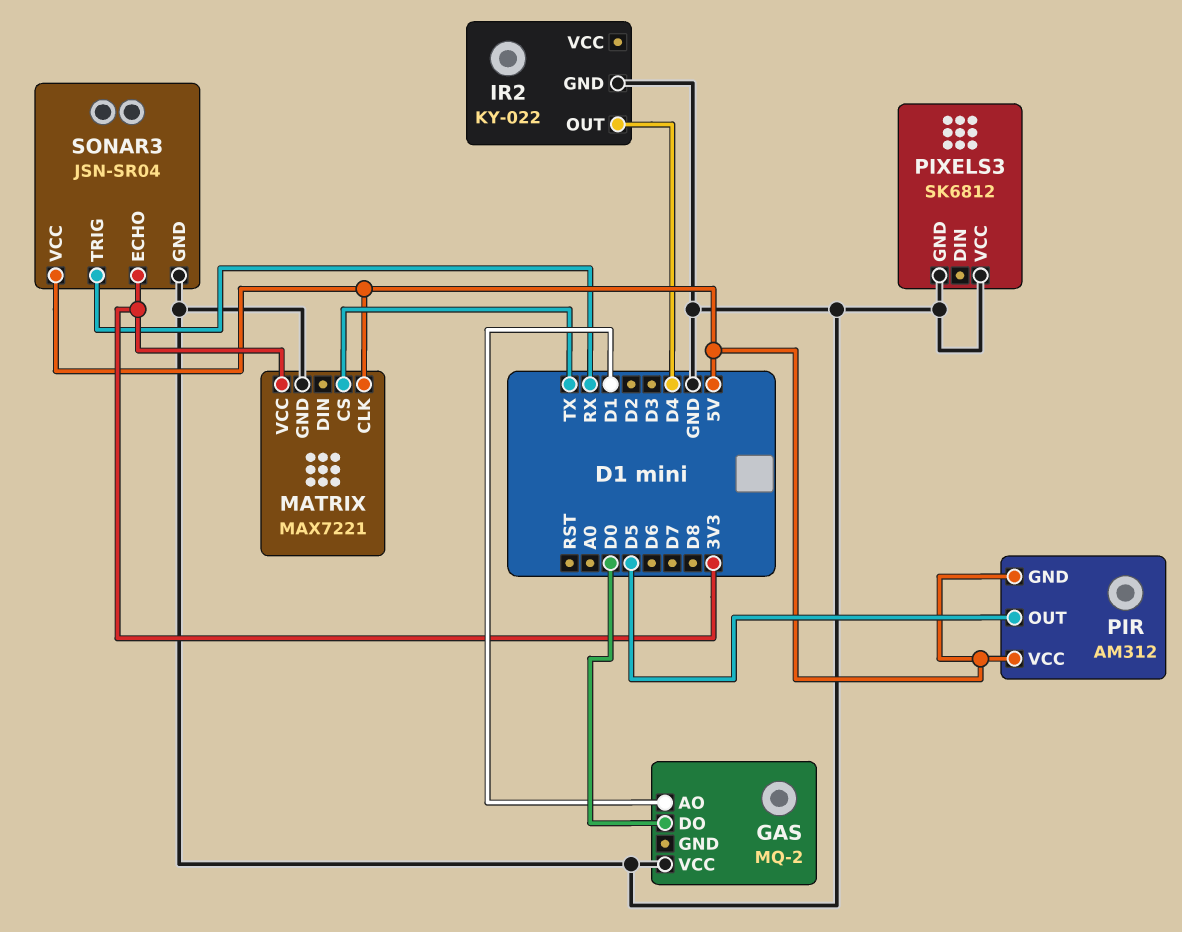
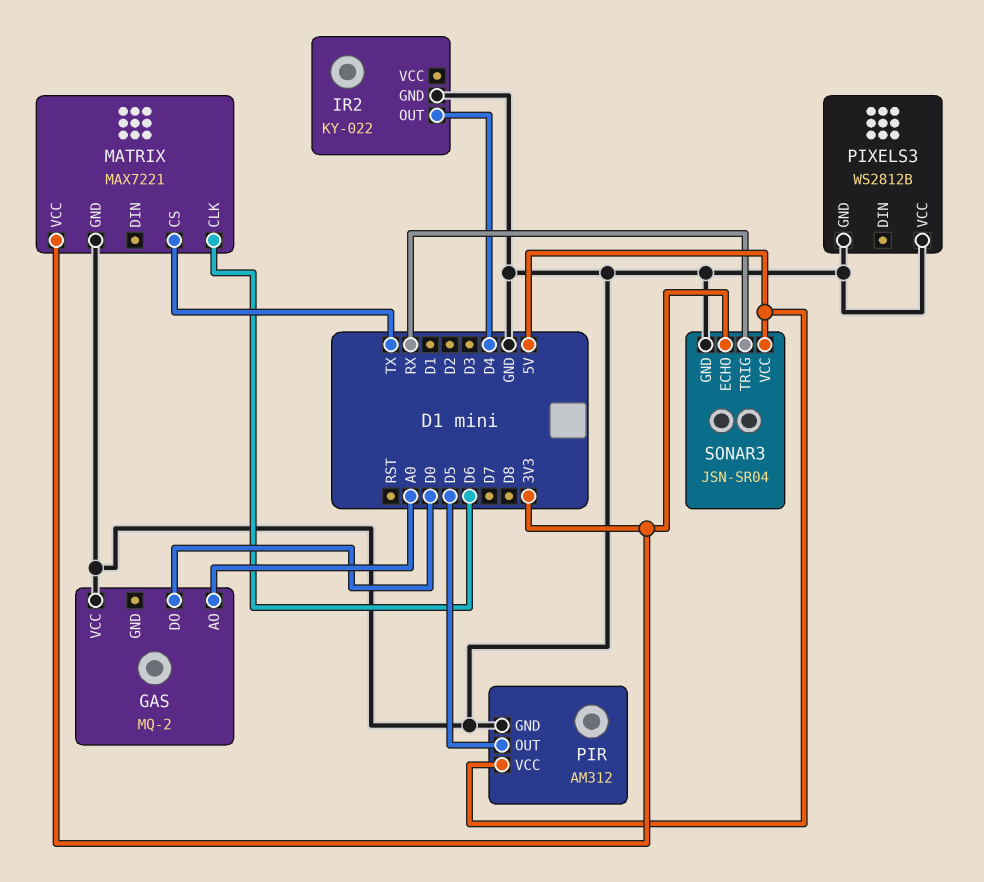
GAS pin AO: D1 -> A0
MATRIX pin CLK: 5V -> D6
PIR pin GND: 5V -> GND
PIXELS3: SK6812 -> WS2812B

